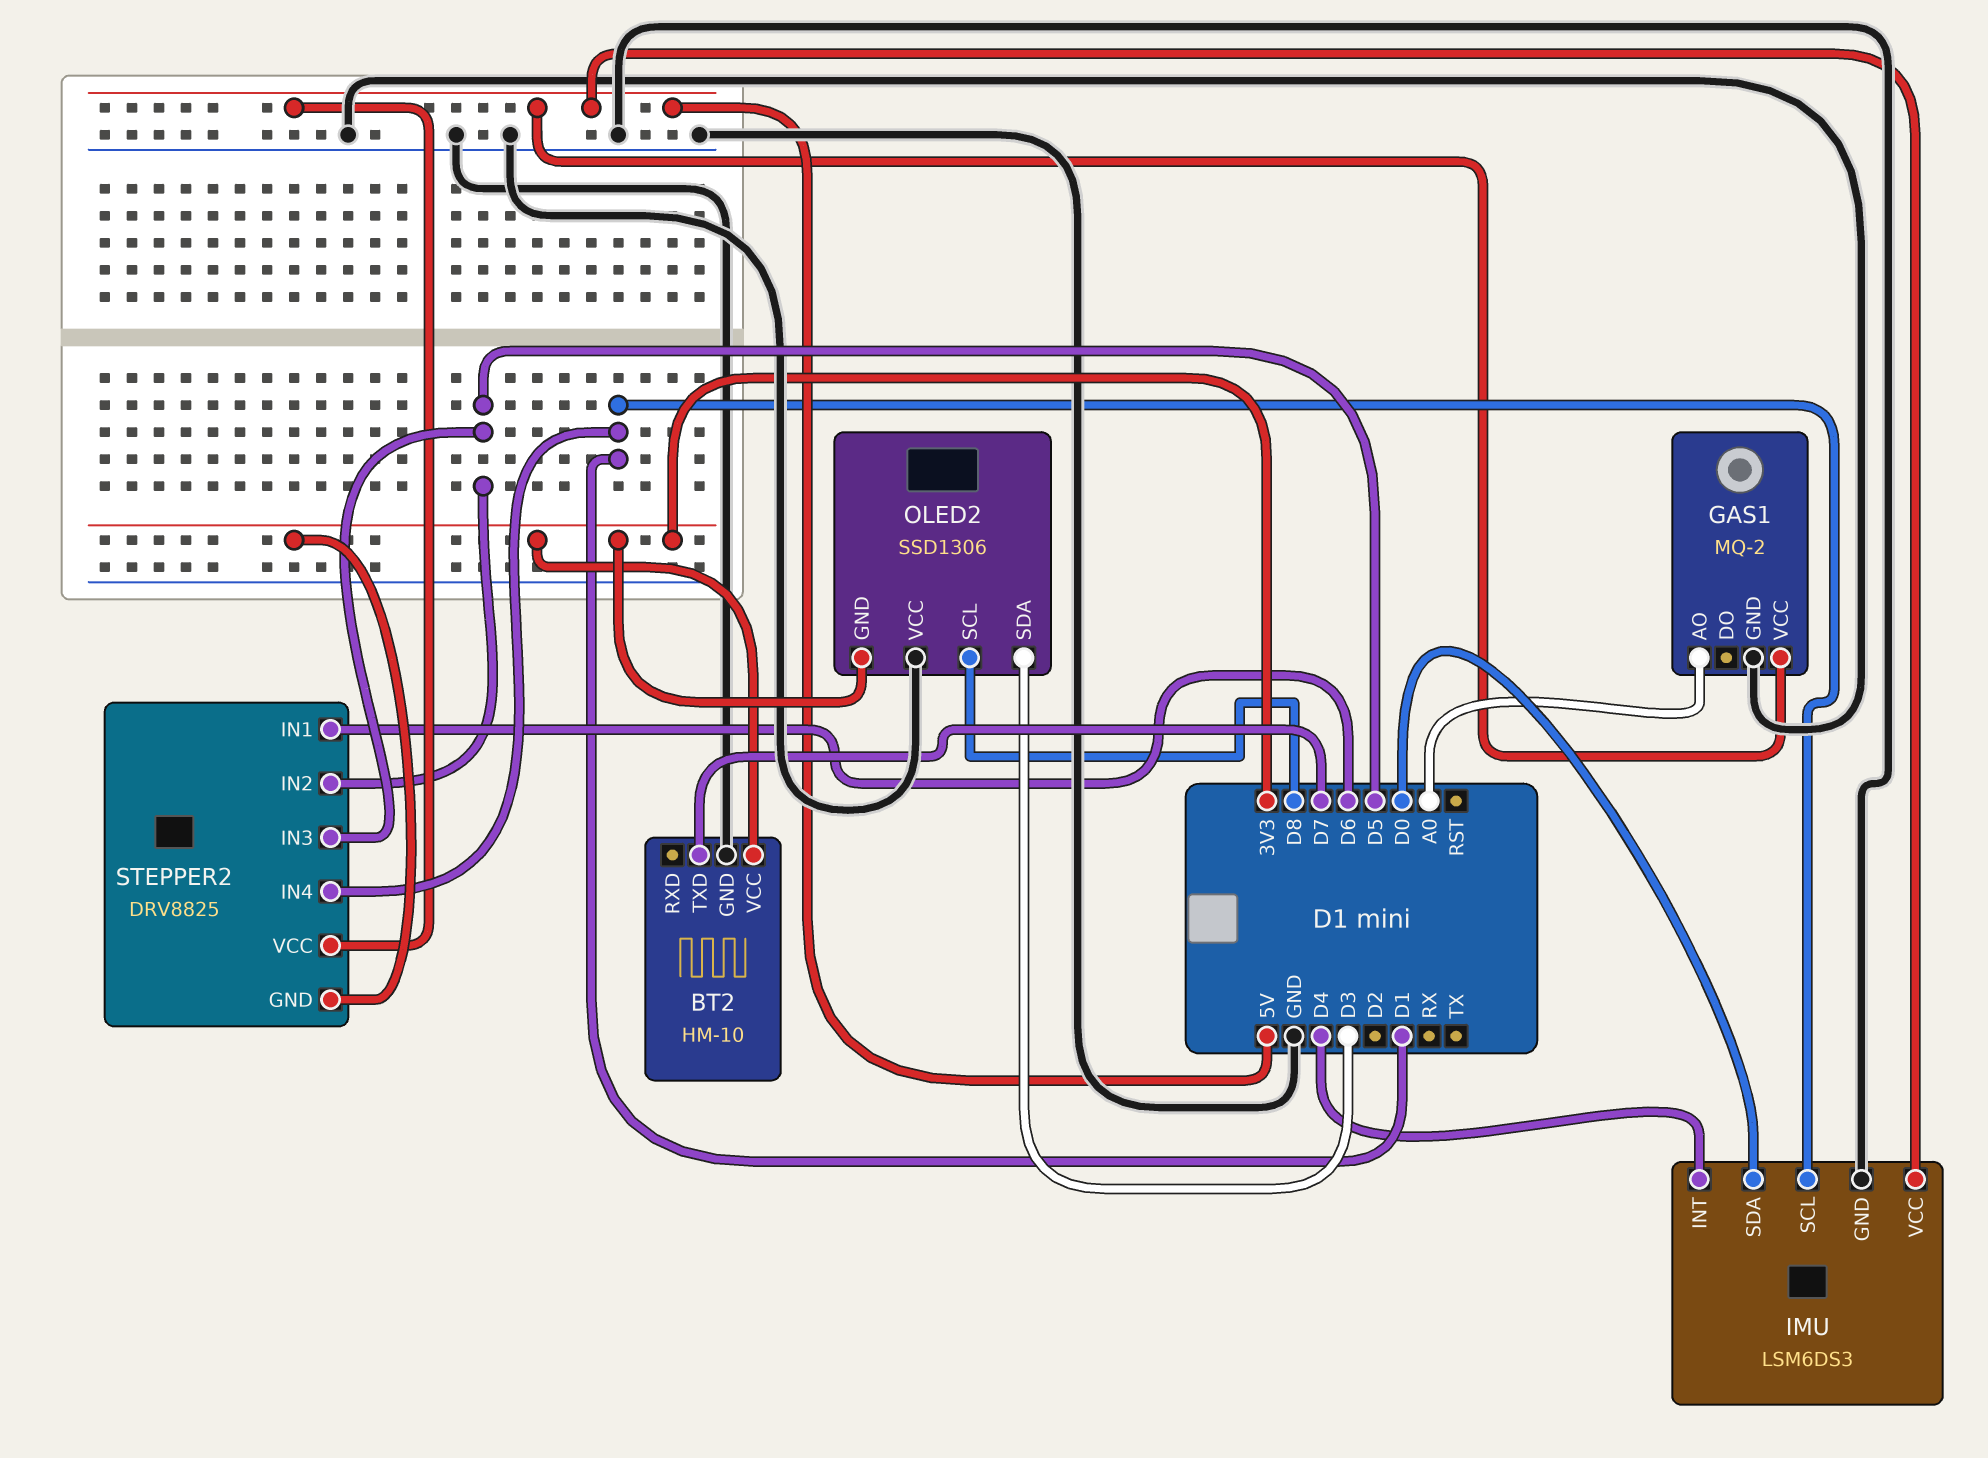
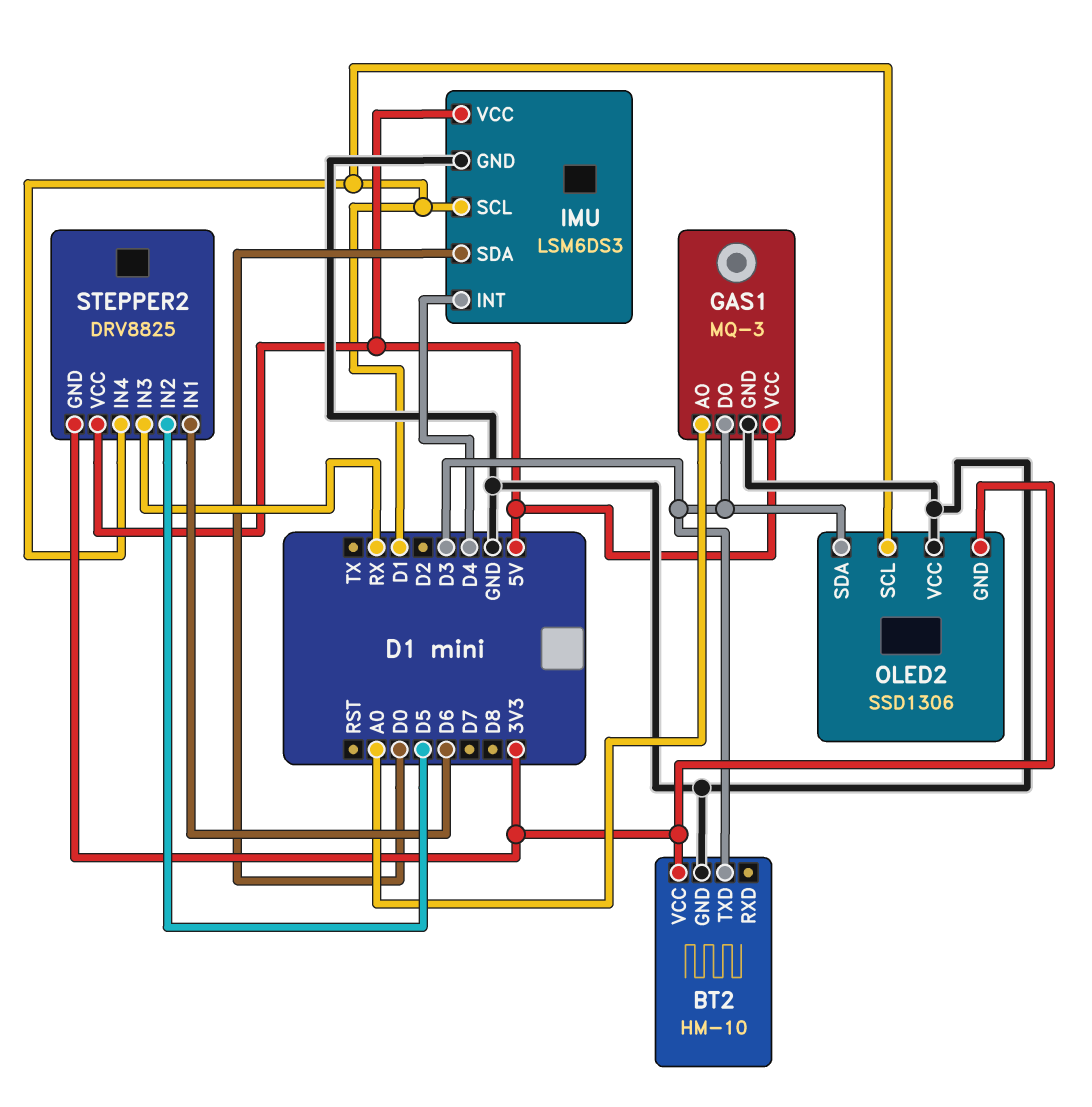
BT2 pin TXD: D7 -> D3
GAS1: MQ-2 -> MQ-3
GAS1 pin DO: none -> D3
OLED2 pin SCL: D8 -> D1
STEPPER2 pin IN3: D5 -> RX

